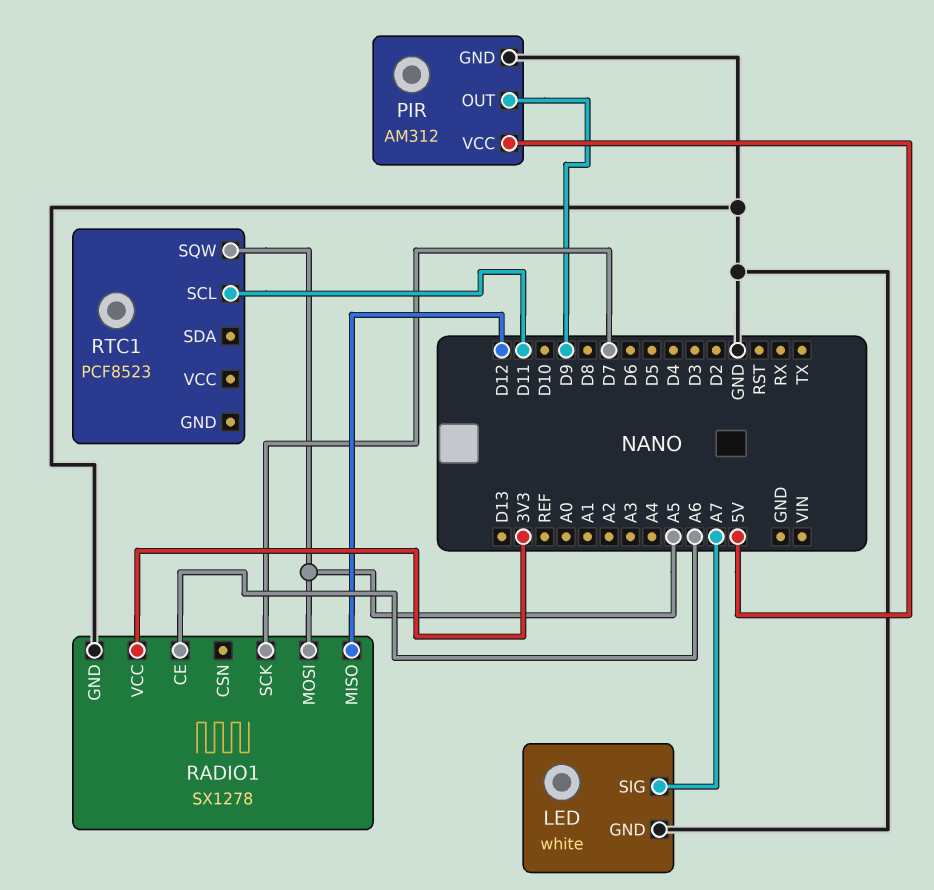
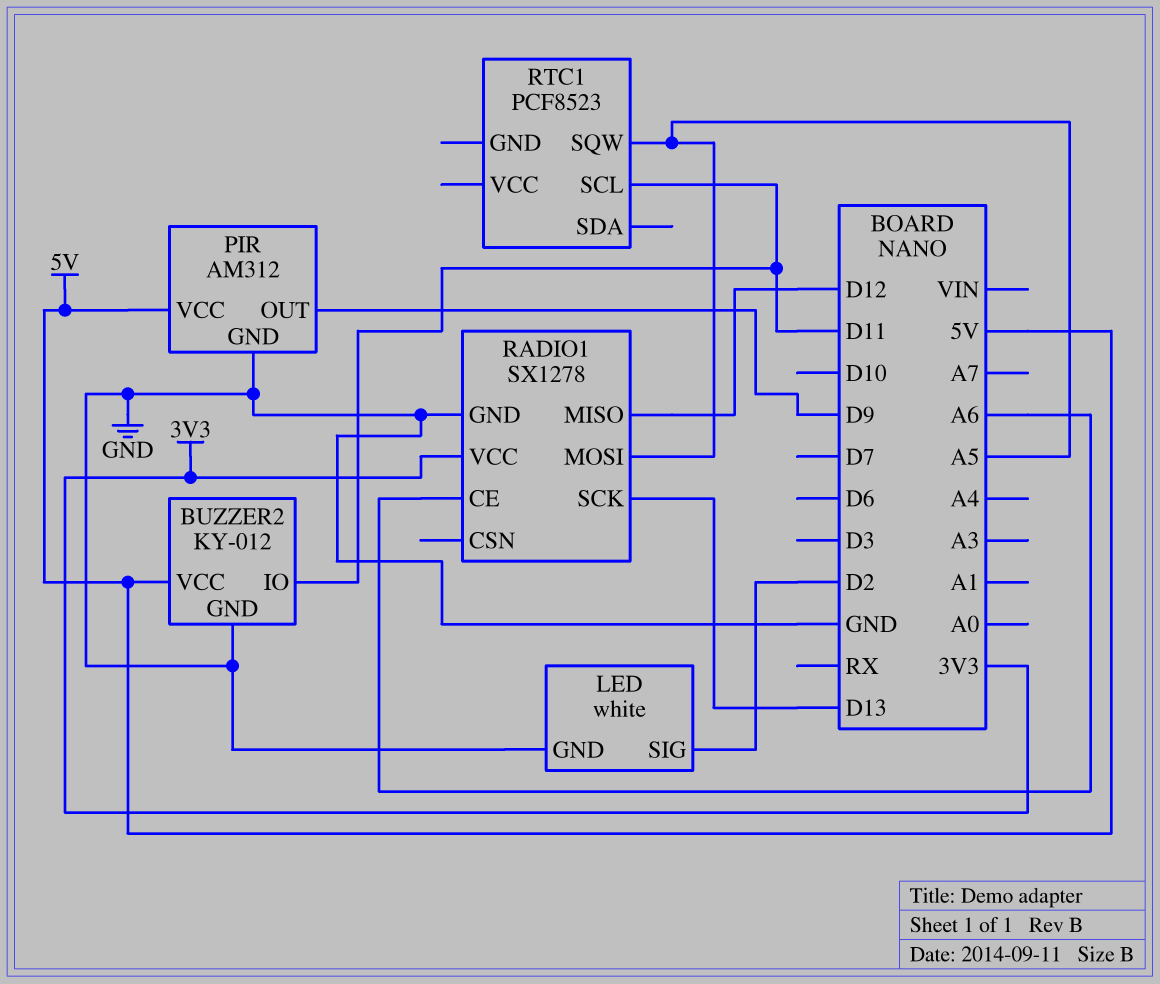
BUZZER2: none -> KY-012
BUZZER2 pin GND: none -> GND
BUZZER2 pin IO: none -> D11
BUZZER2 pin VCC: none -> 5V
LED pin SIG: A7 -> D2
RADIO1 pin SCK: D7 -> D13

